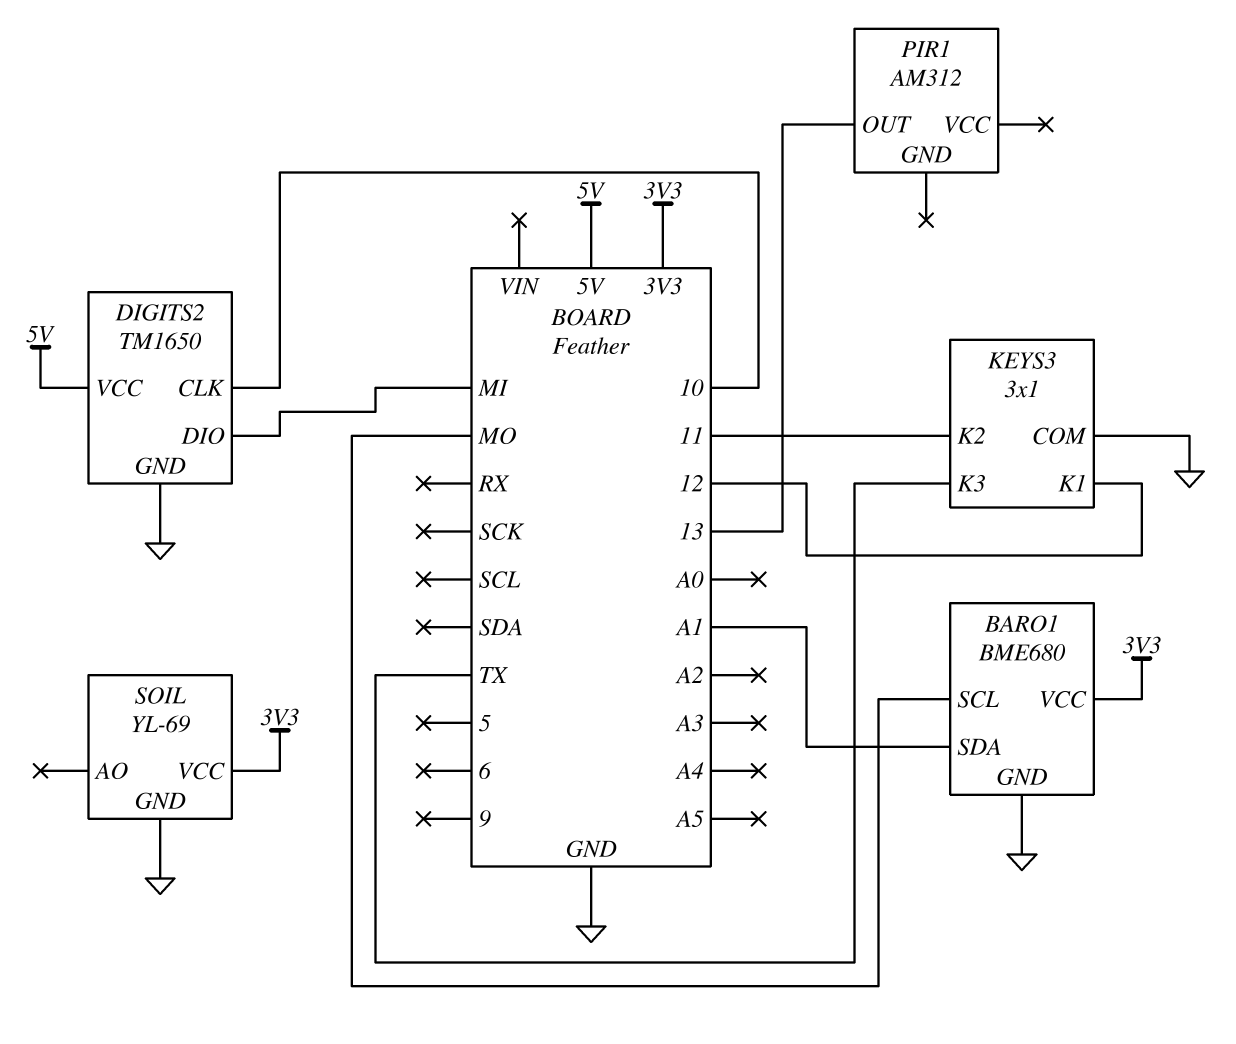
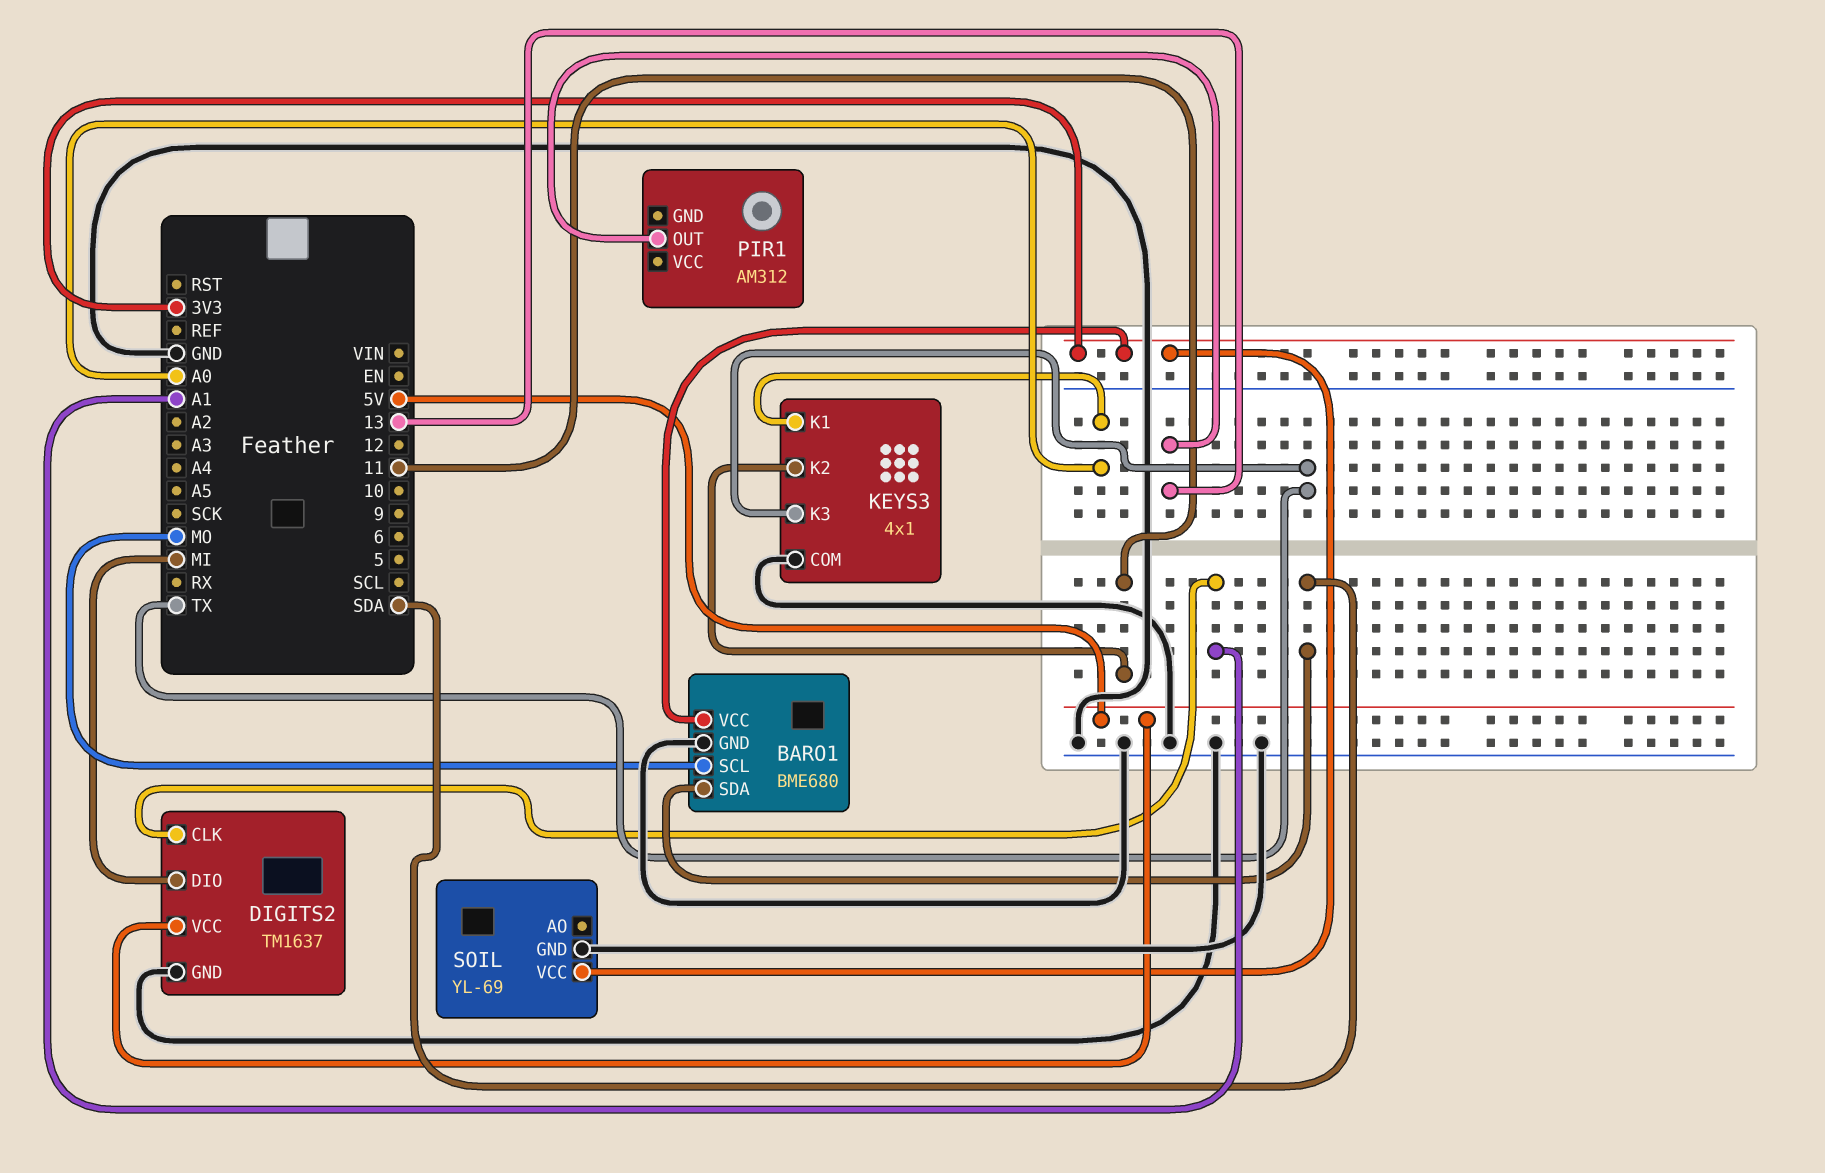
BARO1 pin SDA: A1 -> SDA
DIGITS2: TM1650 -> TM1637
DIGITS2 pin CLK: 10 -> A1
KEYS3: 3x1 -> 4x1
KEYS3 pin K1: 12 -> A0

